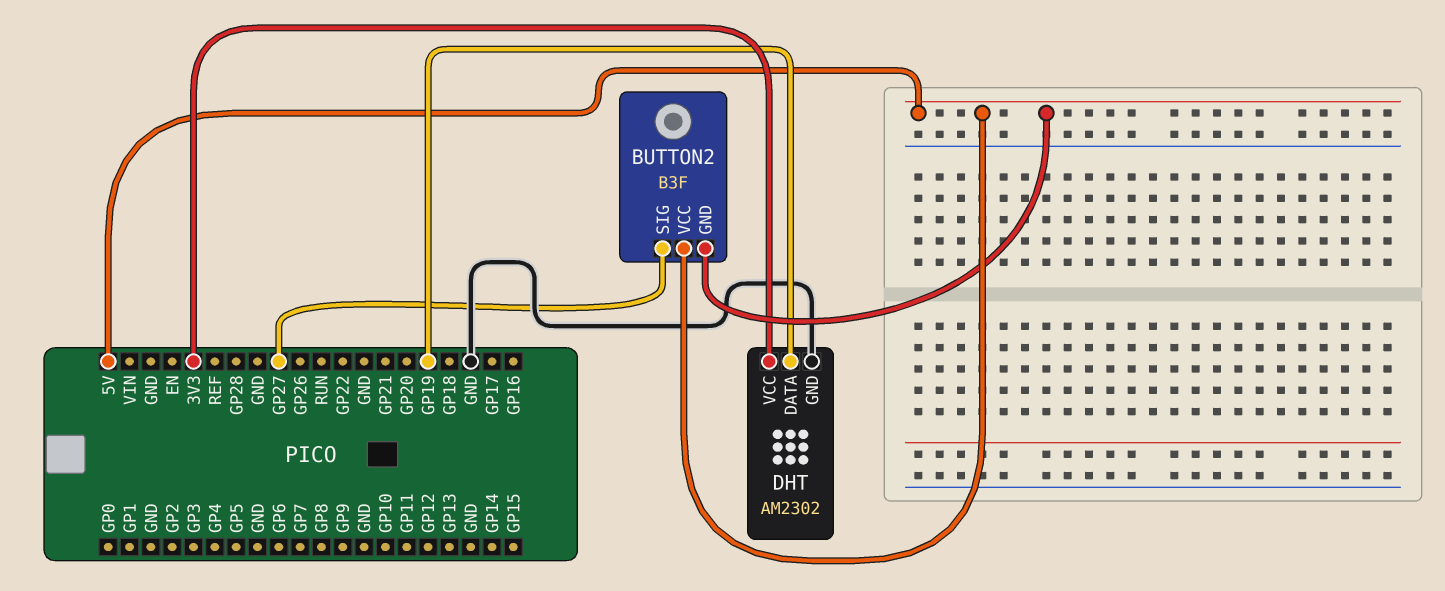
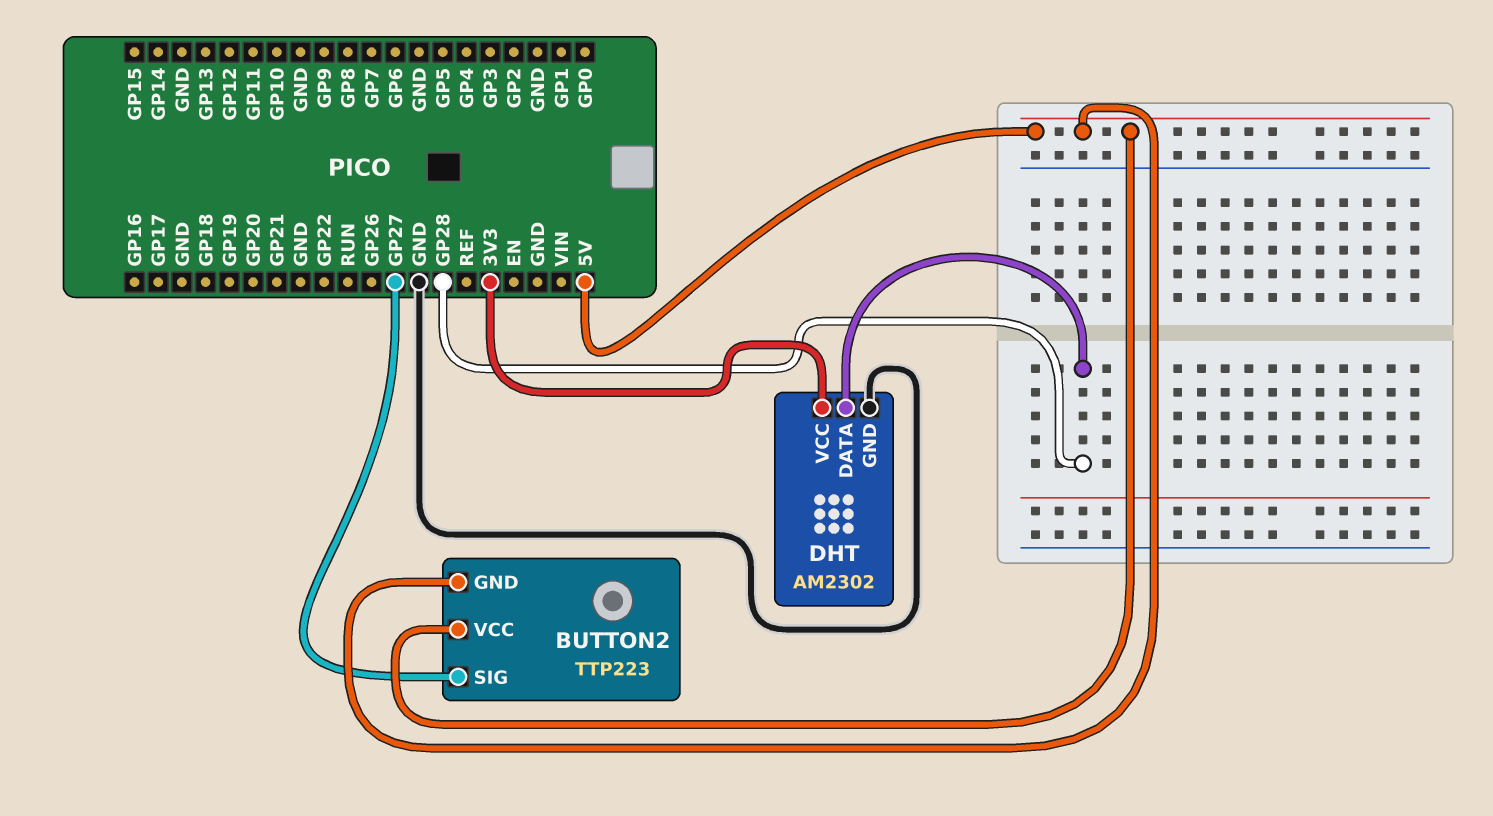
BUTTON2: B3F -> TTP223
DHT pin DATA: GP19 -> GP28

